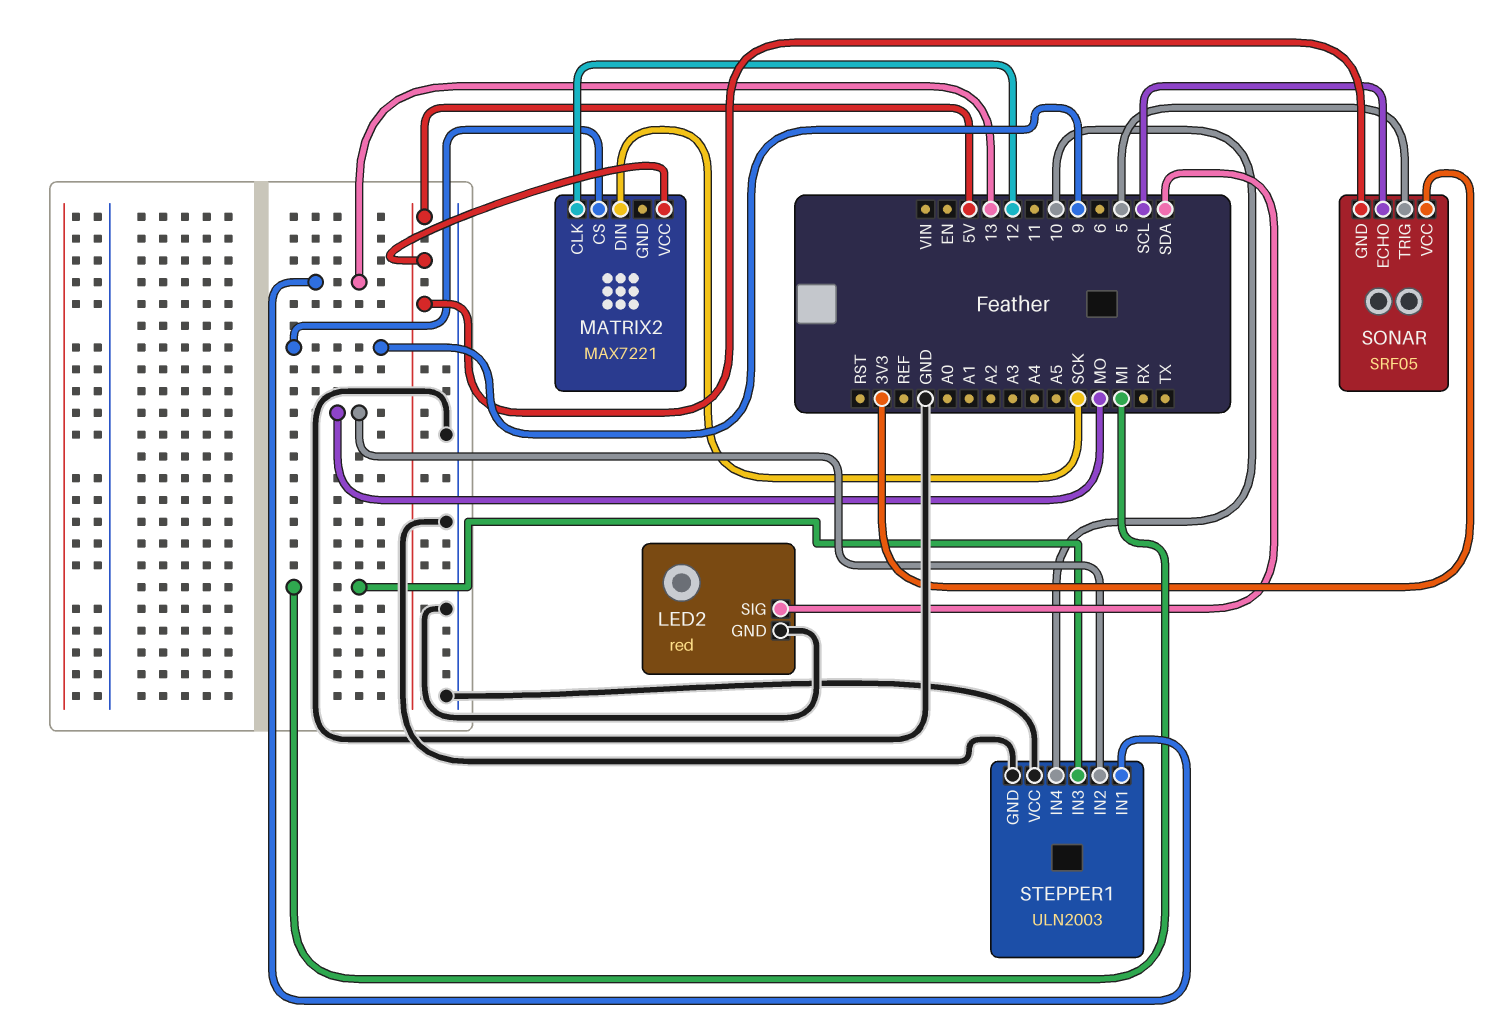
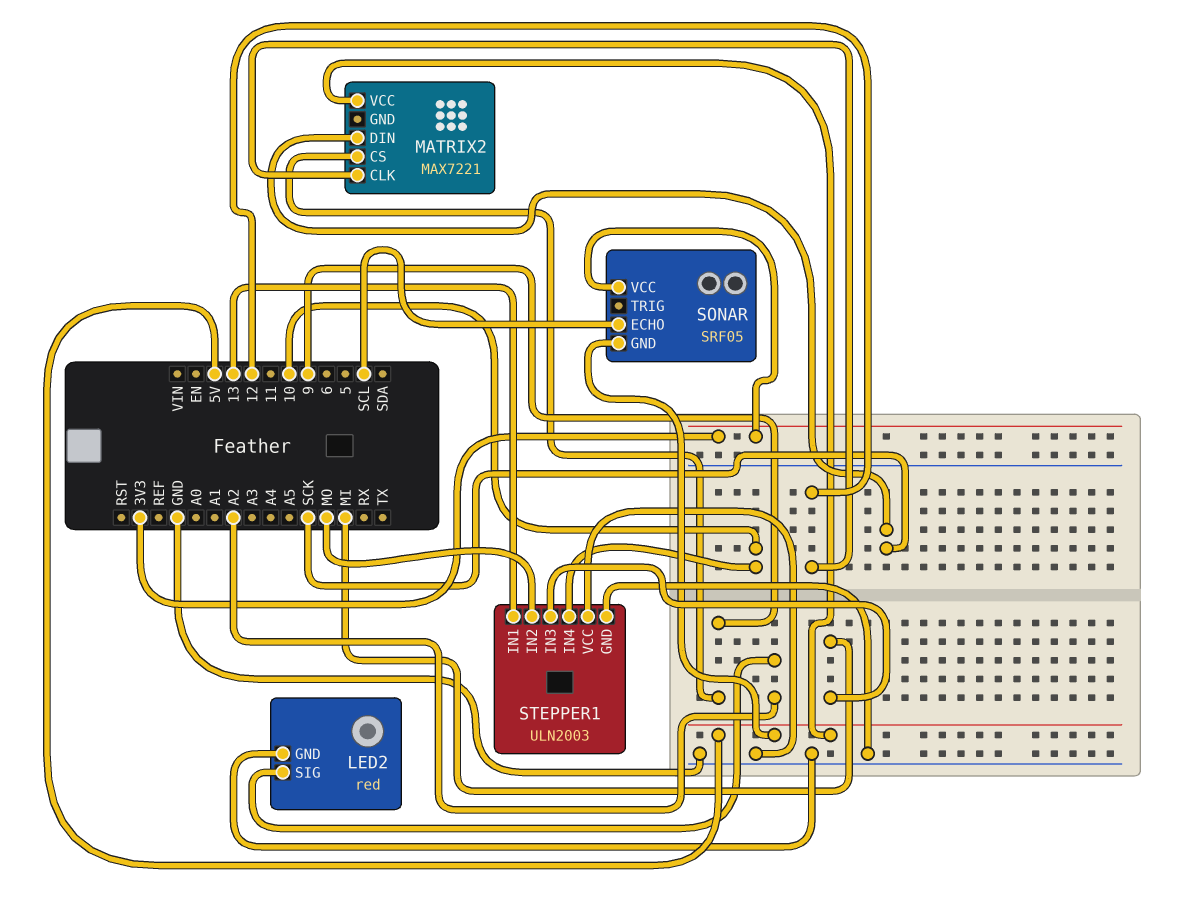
LED2 pin SIG: SDA -> A2
SONAR pin TRIG: 5 -> none

